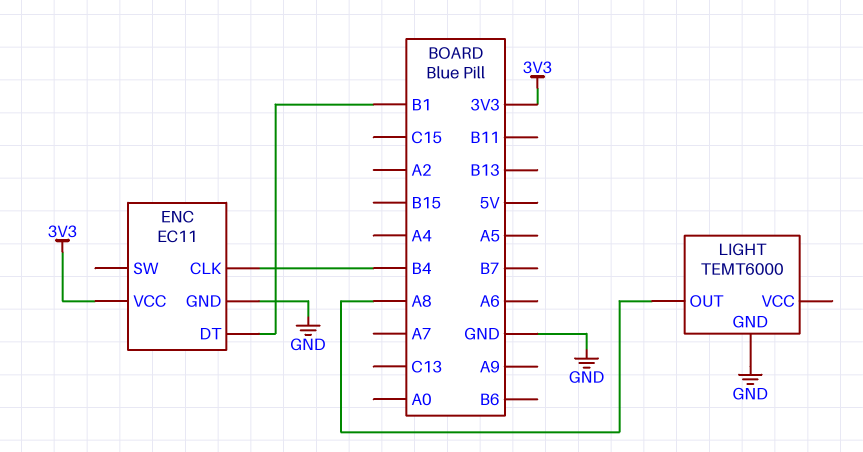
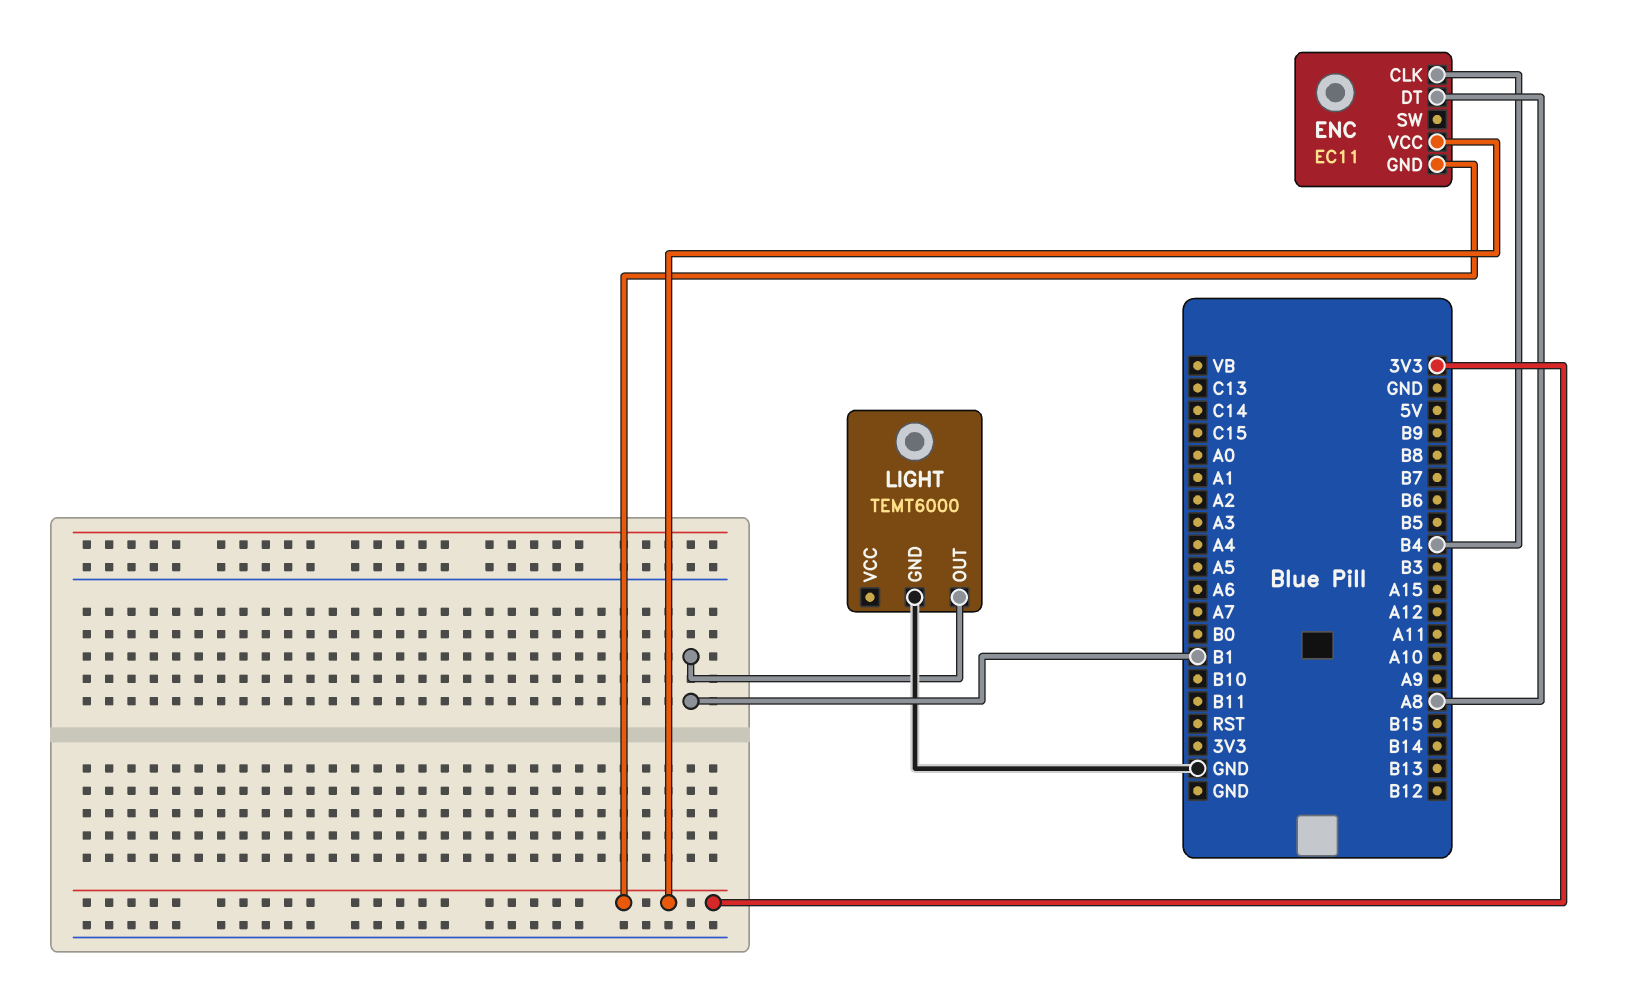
ENC pin DT: B1 -> A8
ENC pin GND: GND -> 3V3
LIGHT pin OUT: A8 -> B1

